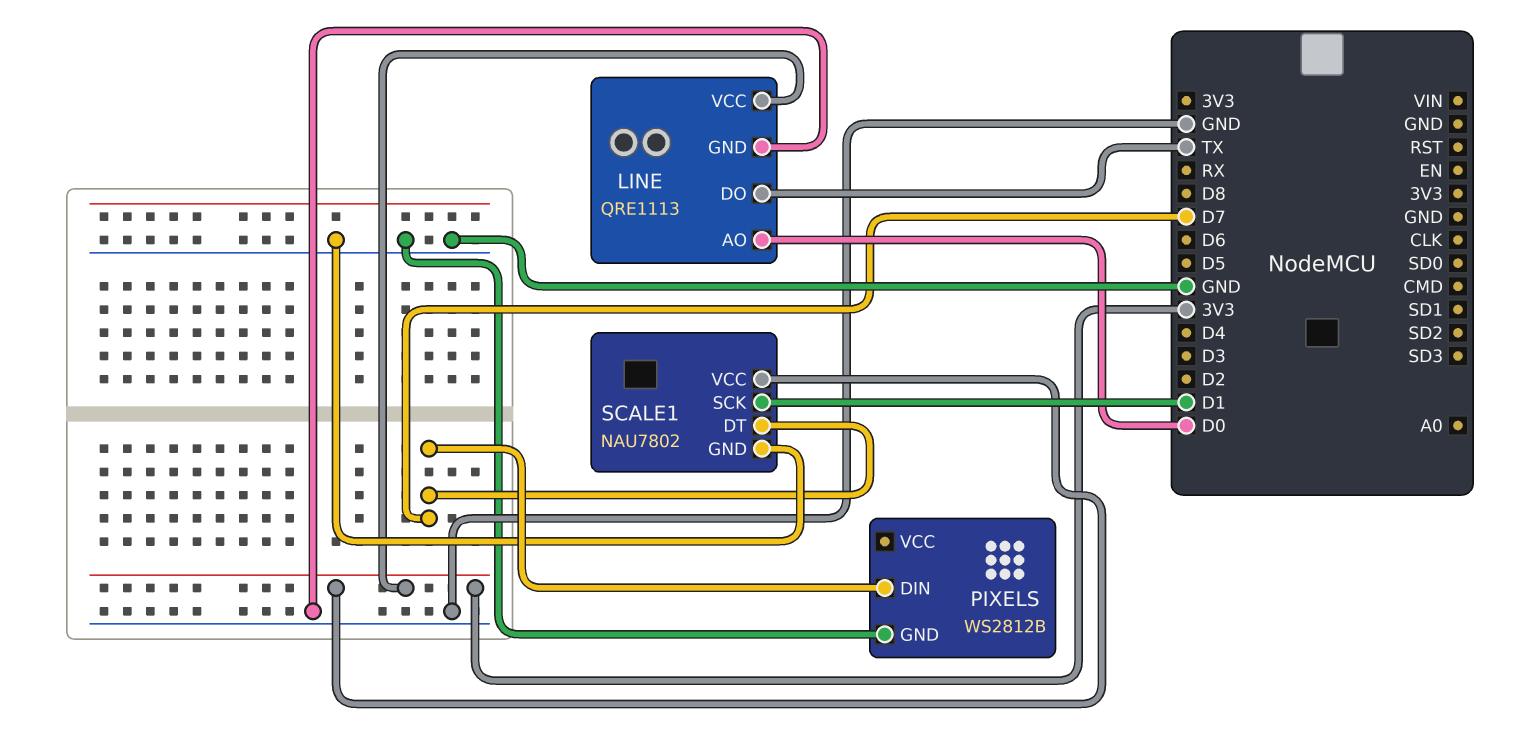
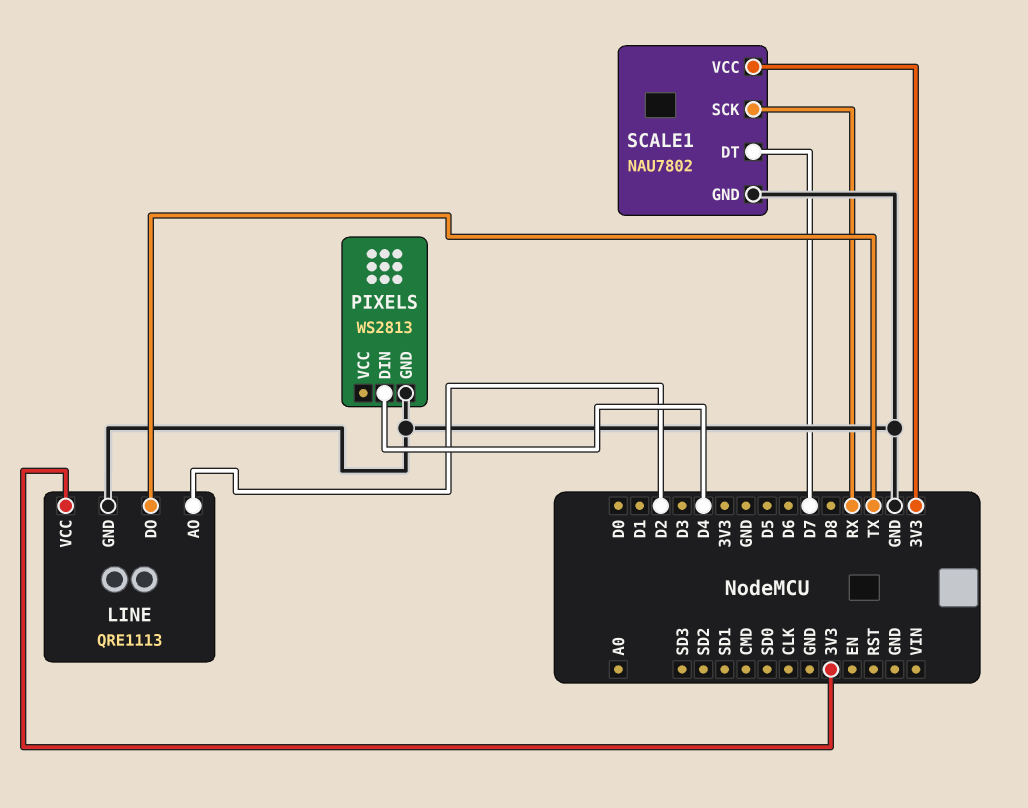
LINE pin AO: D0 -> D2
PIXELS: WS2812B -> WS2813
PIXELS pin DIN: D7 -> D4
SCALE1 pin SCK: D1 -> RX

